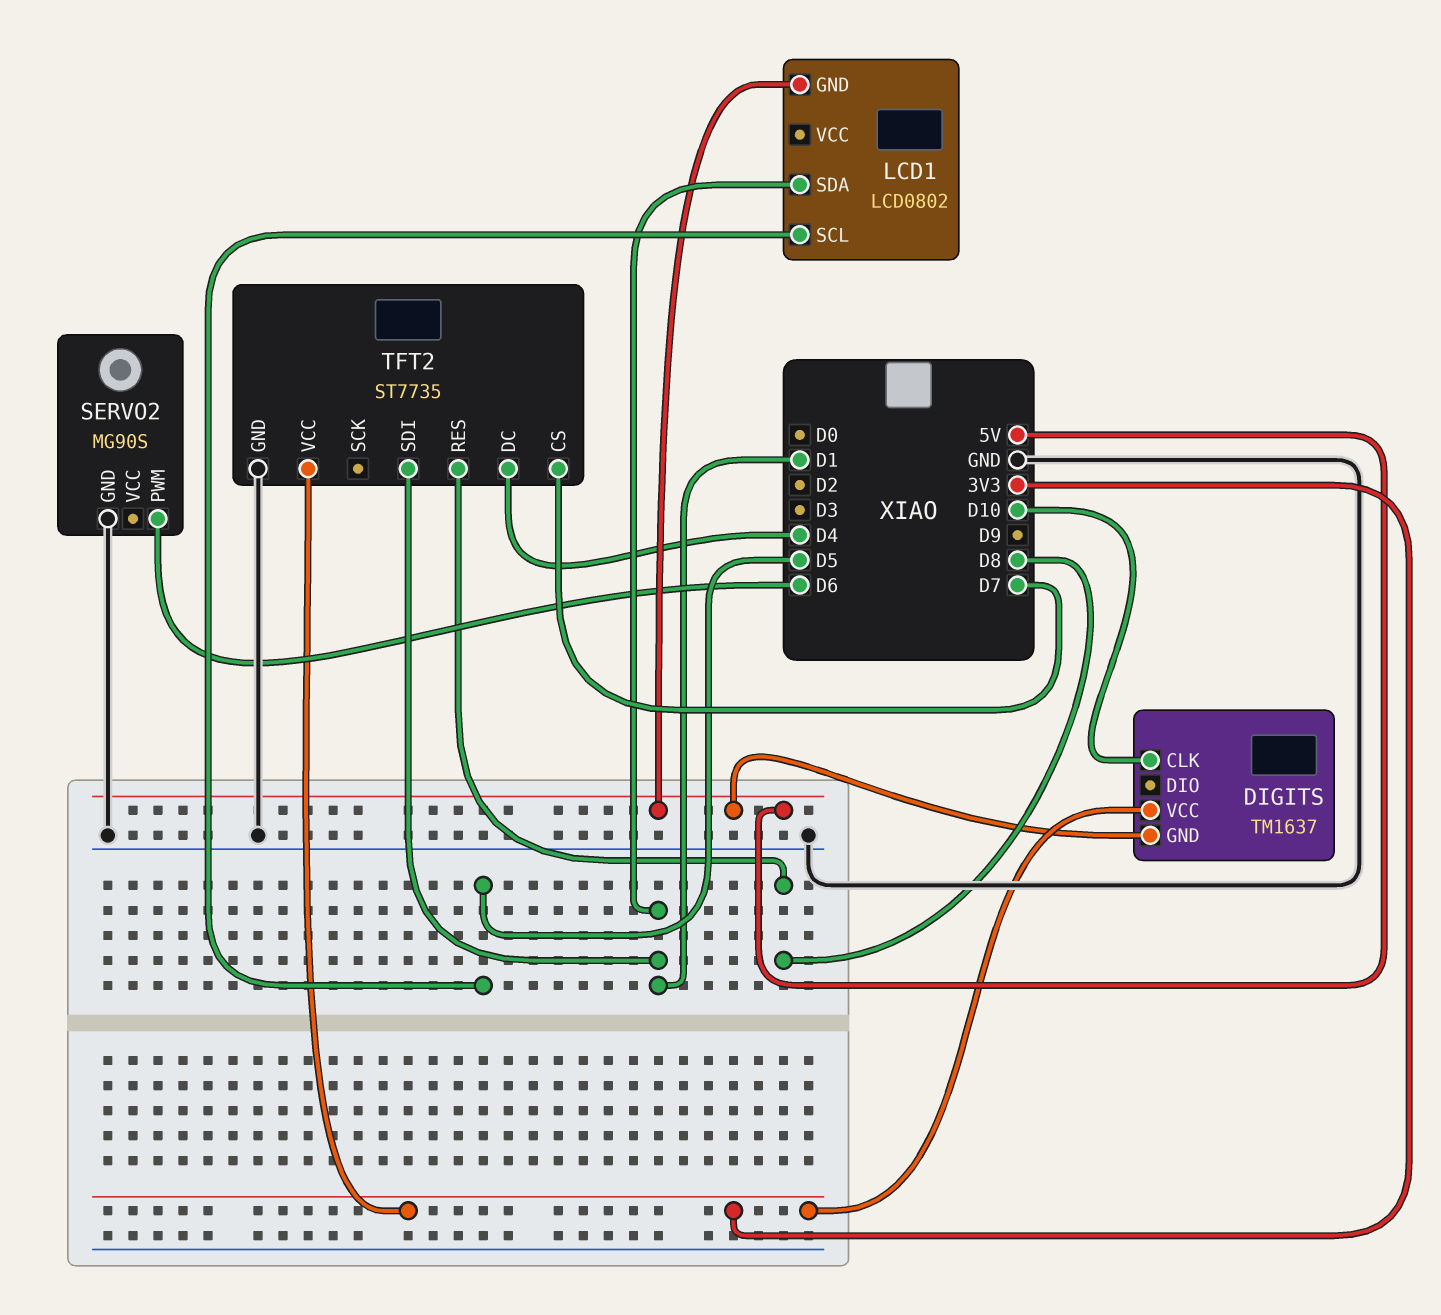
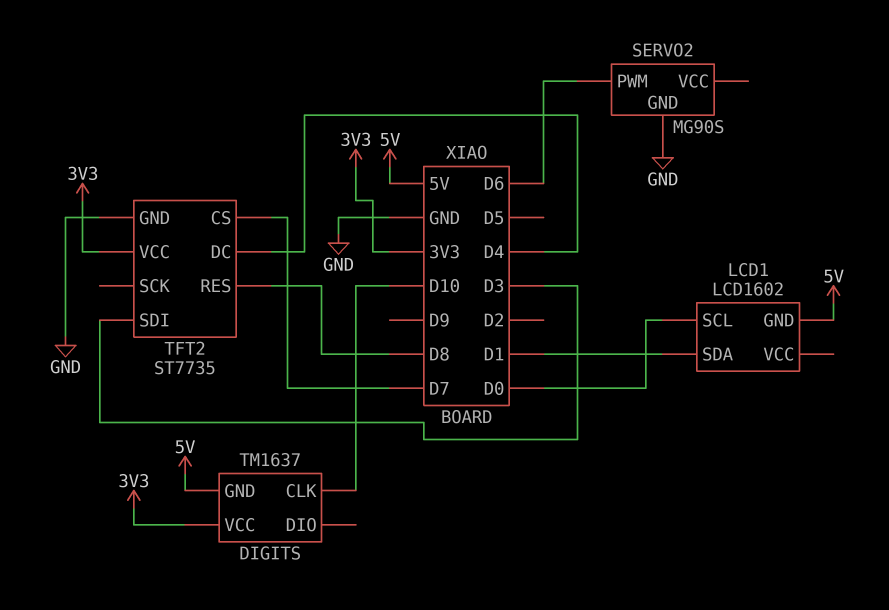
LCD1: LCD0802 -> LCD1602
LCD1 pin SCL: D5 -> D0
TFT2 pin SDI: D1 -> D3

